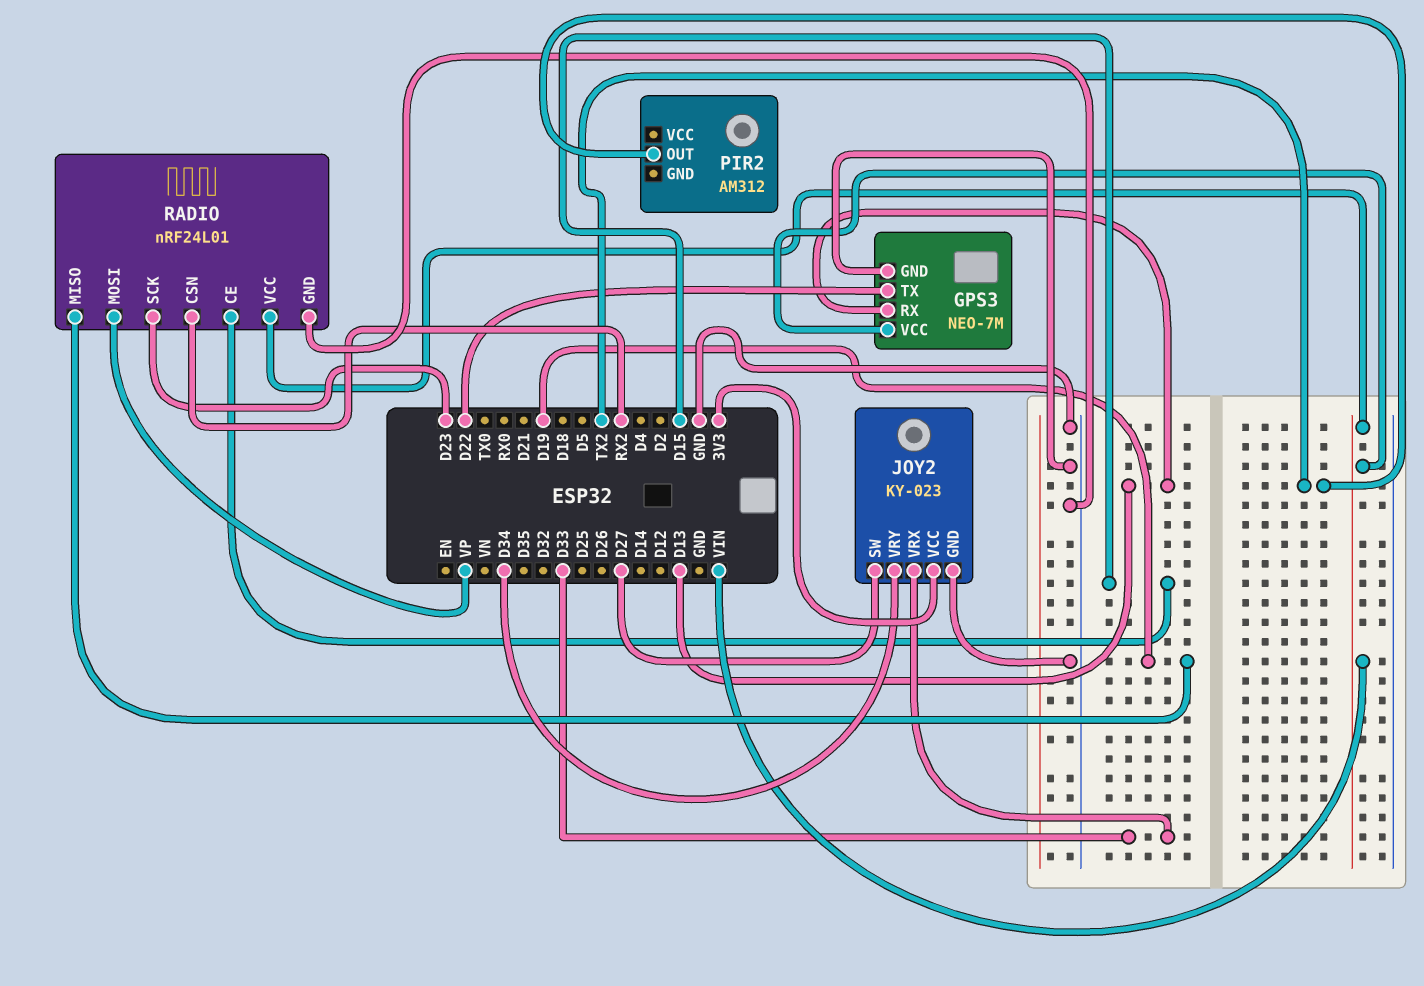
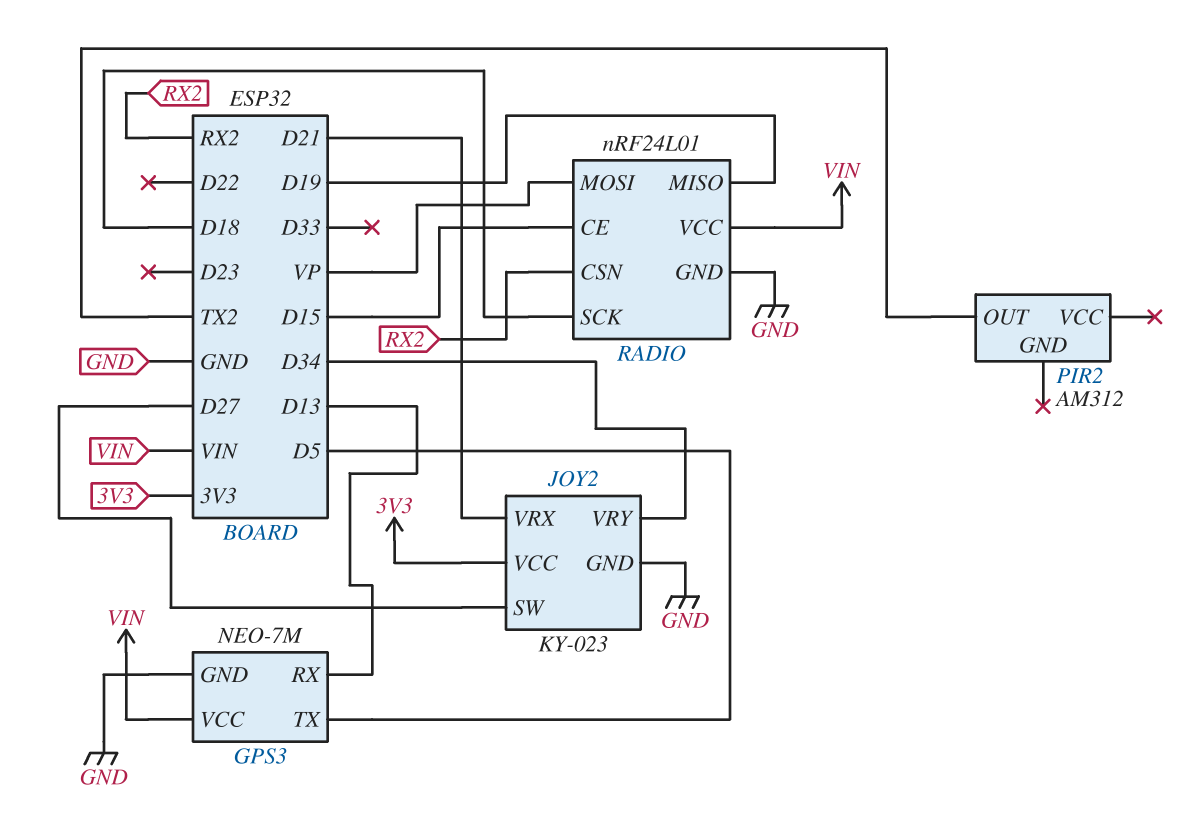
GPS3 pin TX: D22 -> D5
JOY2 pin VRX: D33 -> D21
RADIO pin SCK: D23 -> D18

